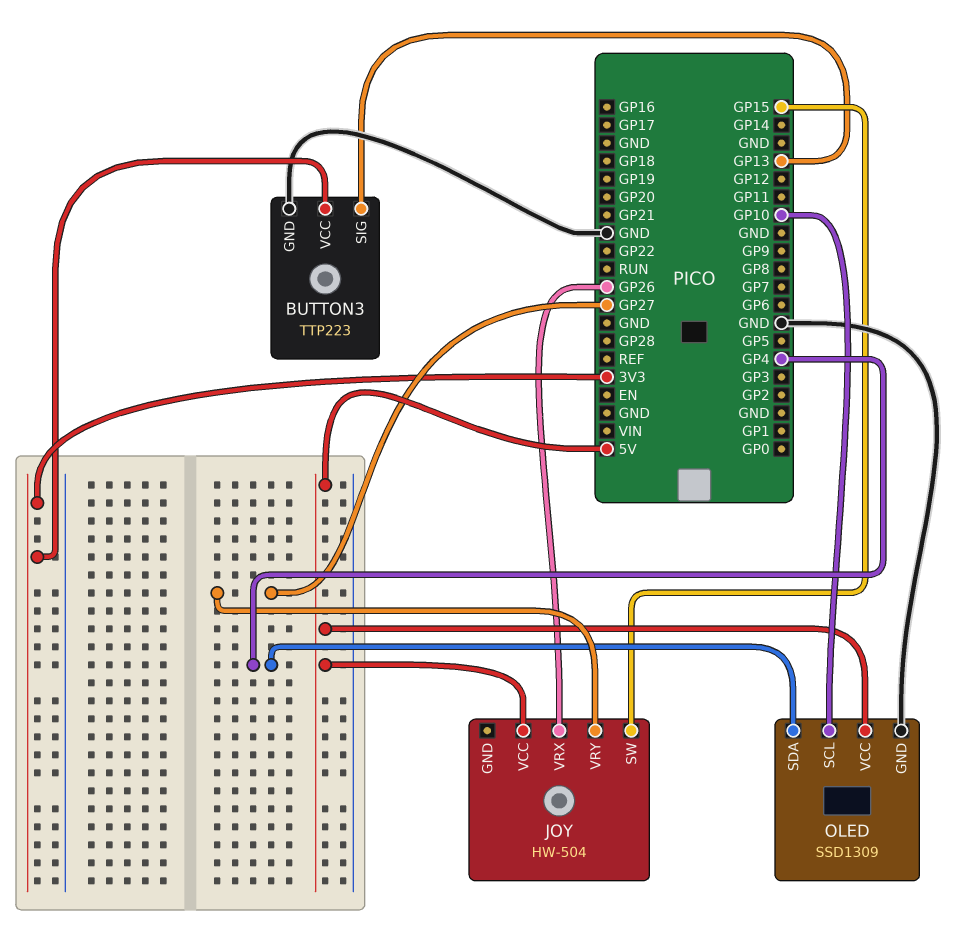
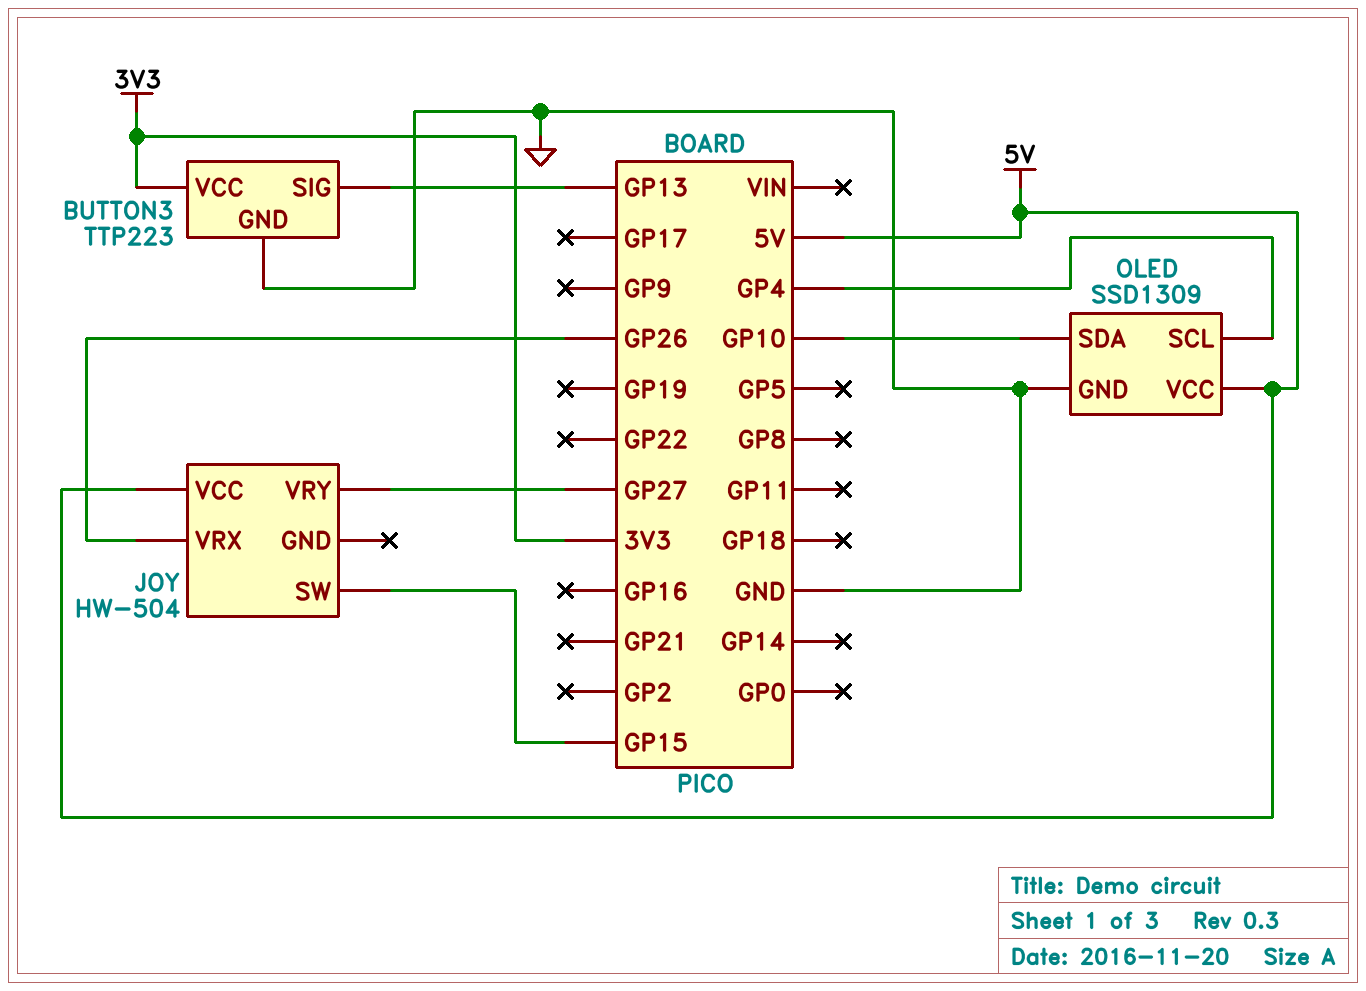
OLED pin SCL: GP10 -> GP4
OLED pin SDA: GP4 -> GP10

